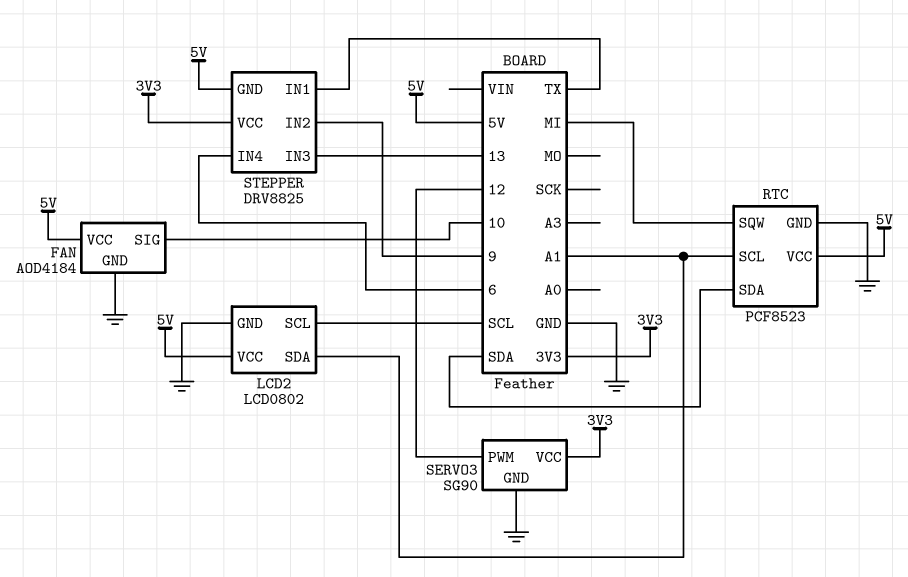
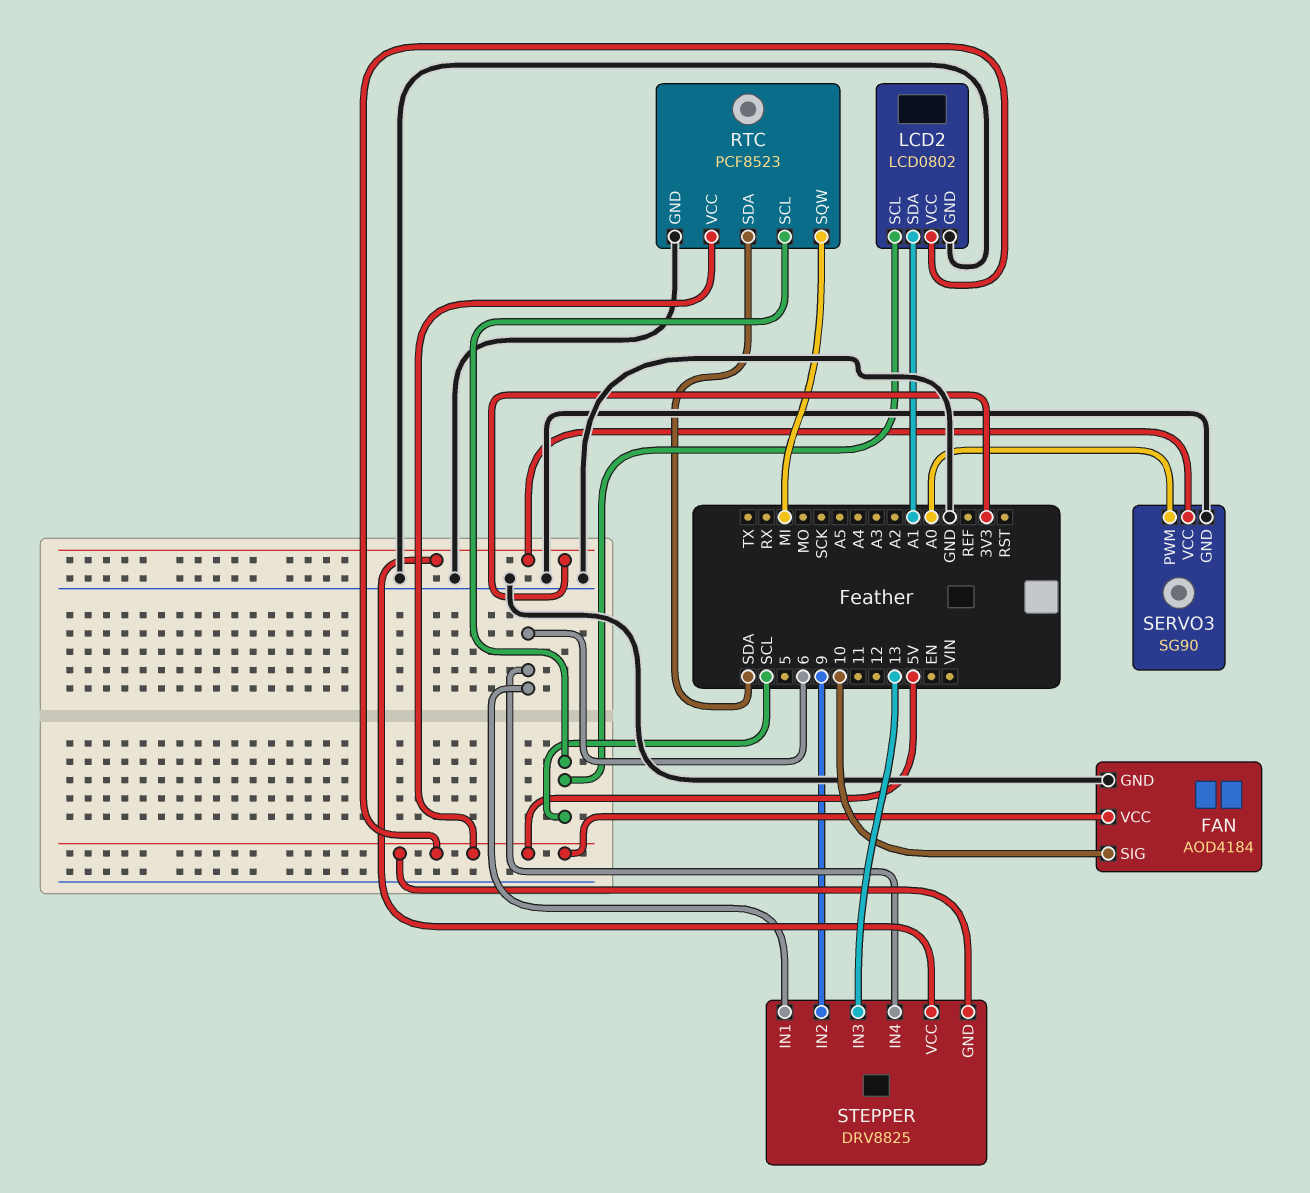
RTC pin SCL: A1 -> SCL
SERVO3 pin PWM: 12 -> A0
STEPPER pin IN1: TX -> 6

